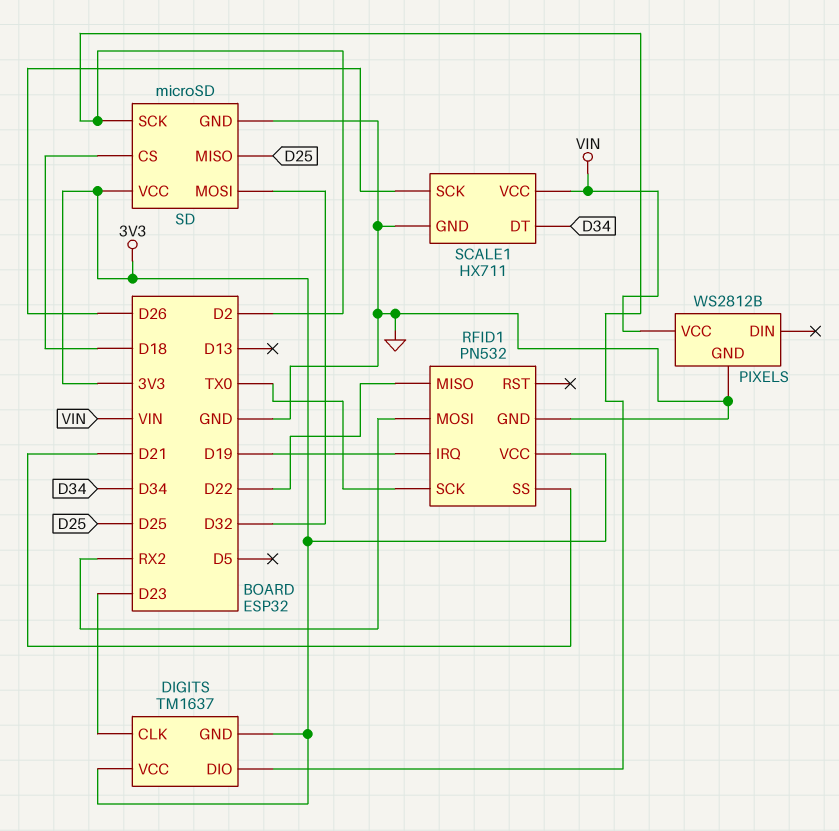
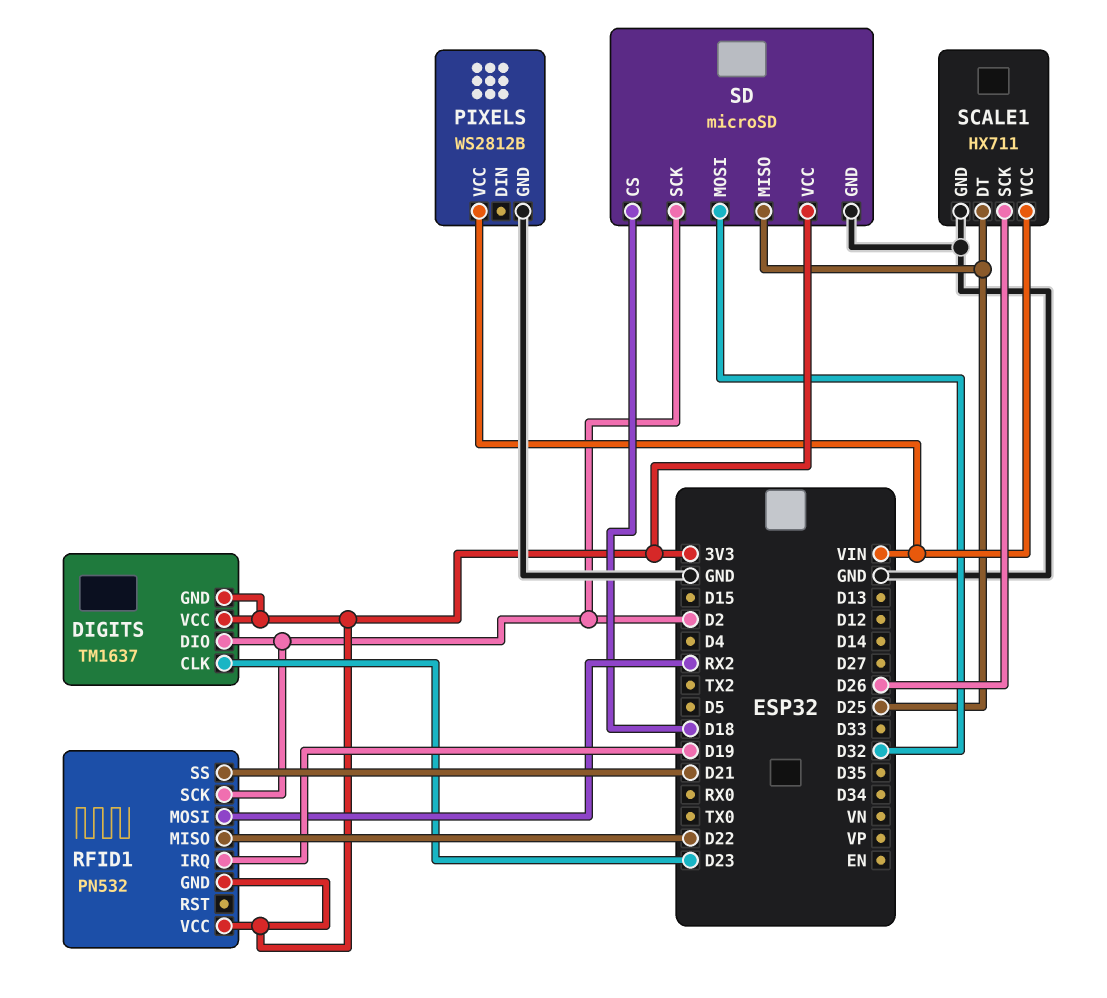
RFID1 pin GND: GND -> 3V3
RFID1 pin SCK: TX0 -> D2
SCALE1 pin DT: D34 -> D25

